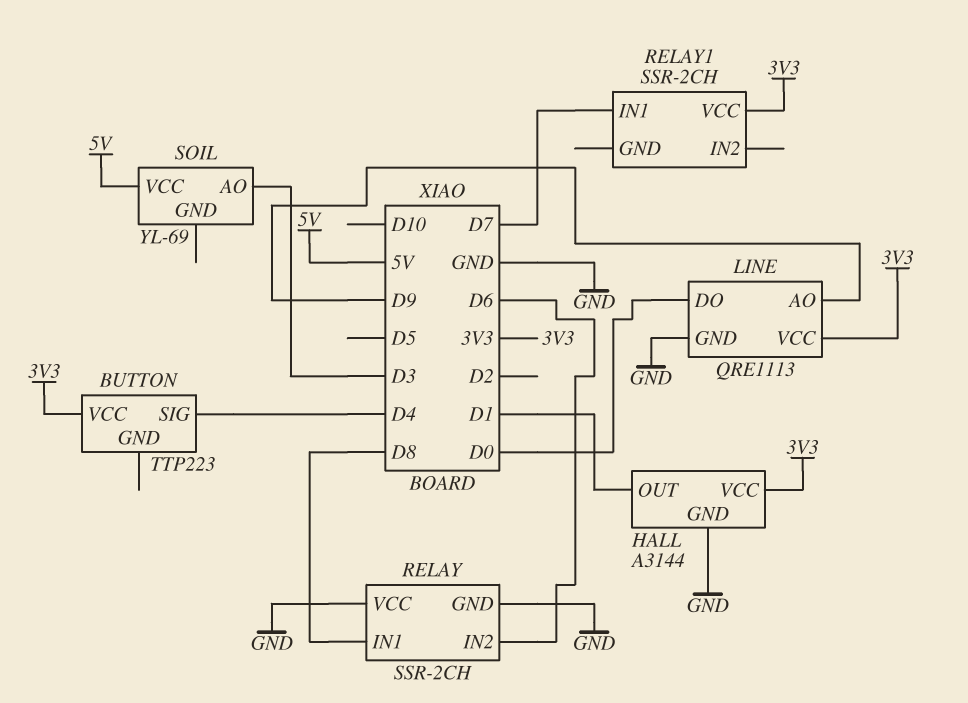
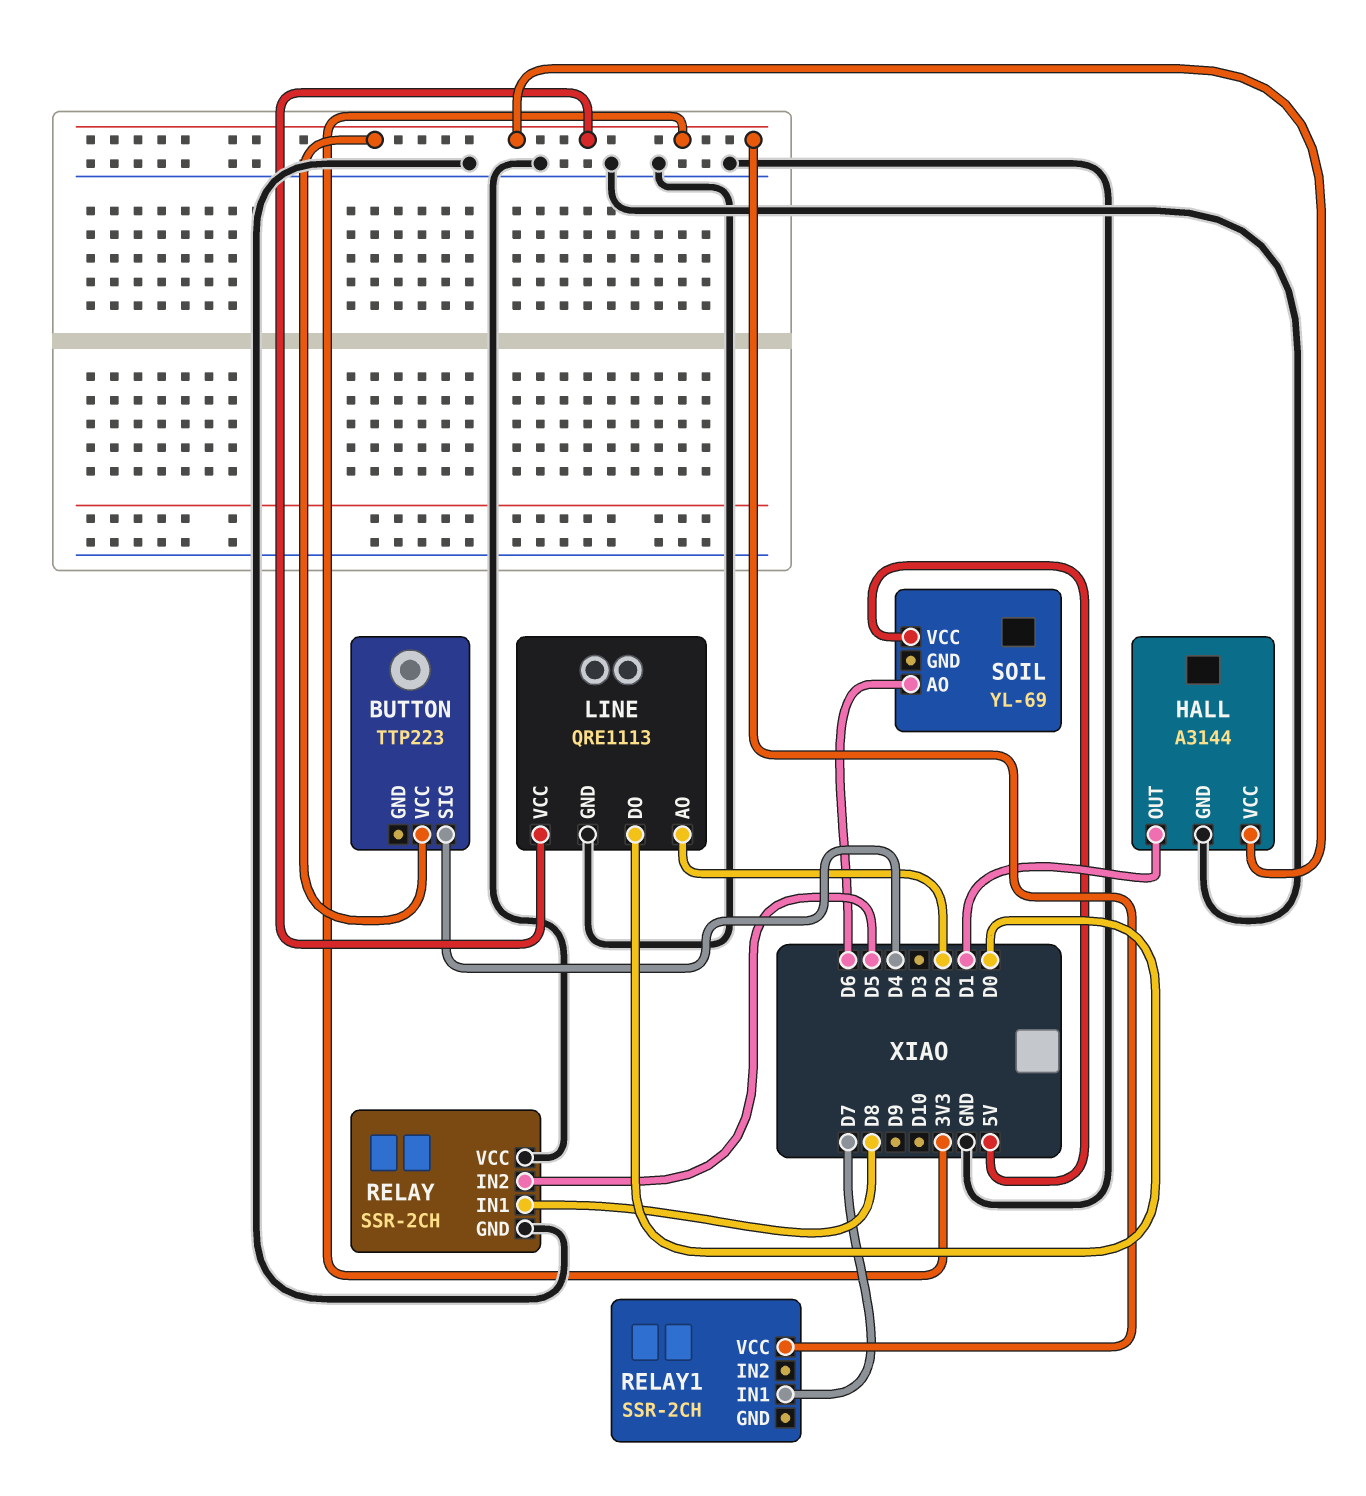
LINE pin AO: D9 -> D2
RELAY pin IN2: D6 -> D5
SOIL pin AO: D3 -> D6

